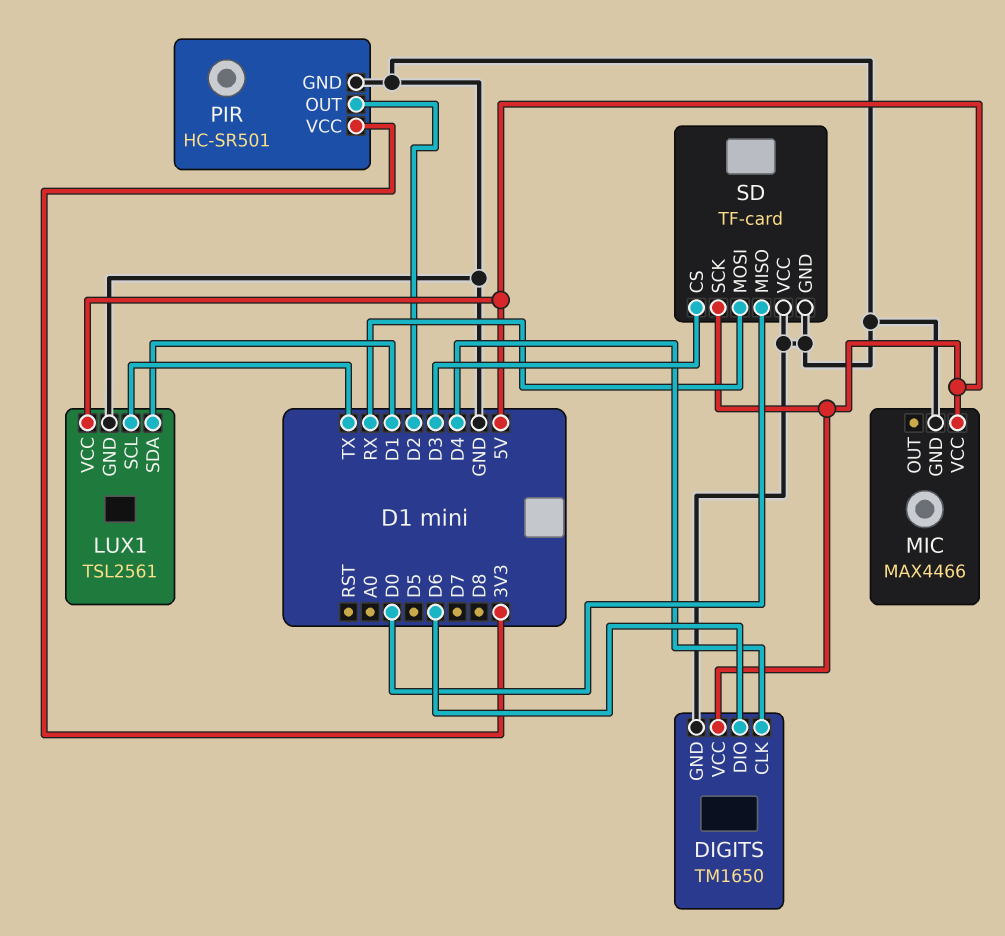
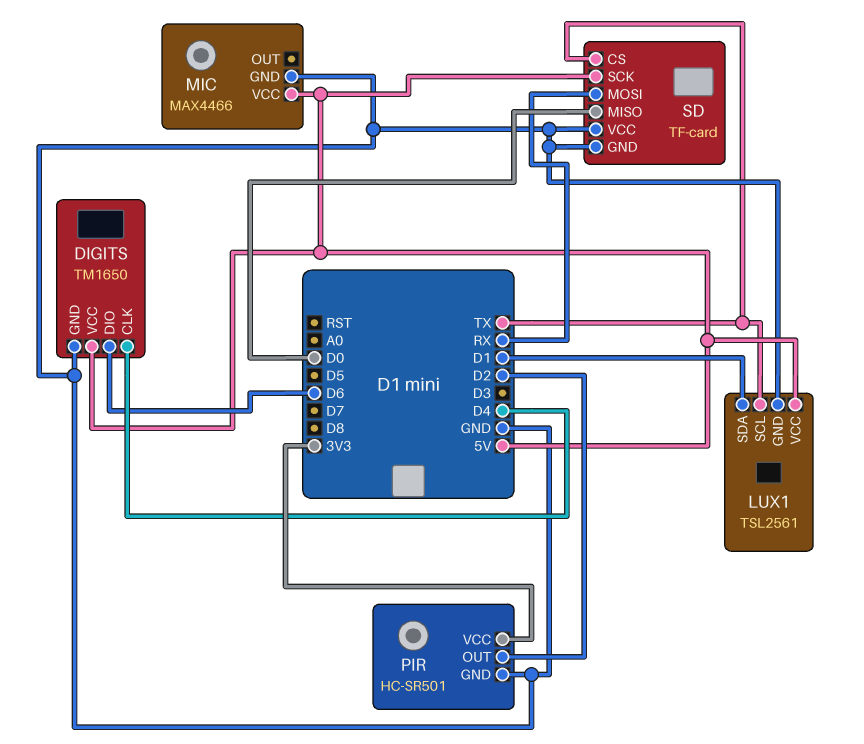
SD pin CS: D3 -> TX

